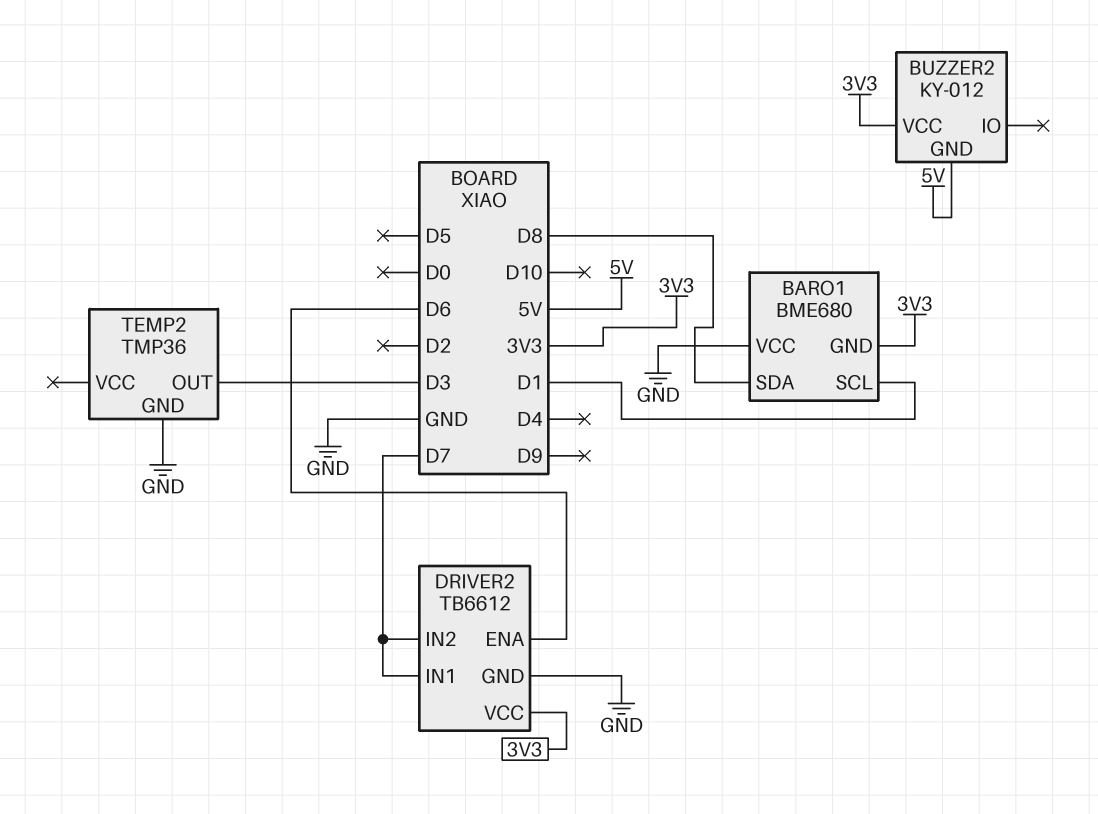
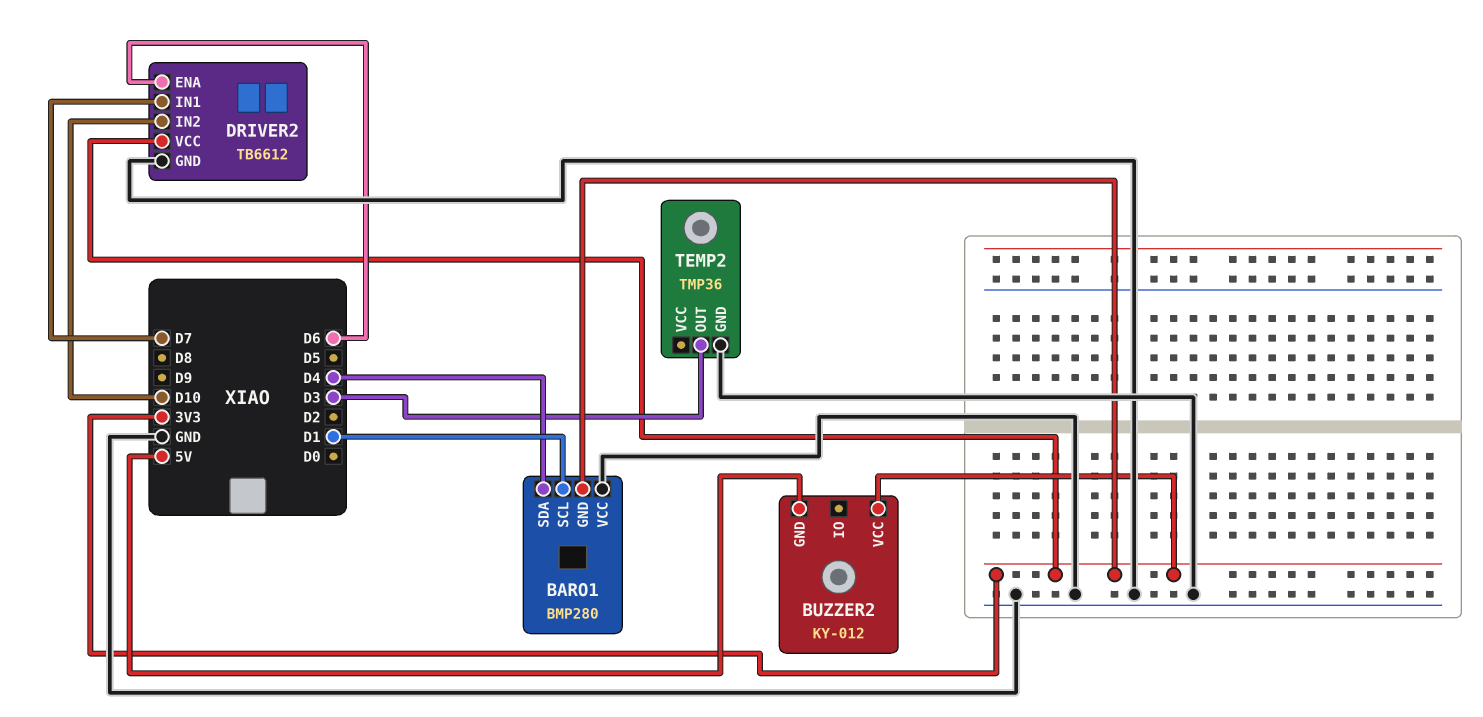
BARO1: BME680 -> BMP280
BARO1 pin SDA: D8 -> D4
DRIVER2 pin IN2: D7 -> D10

